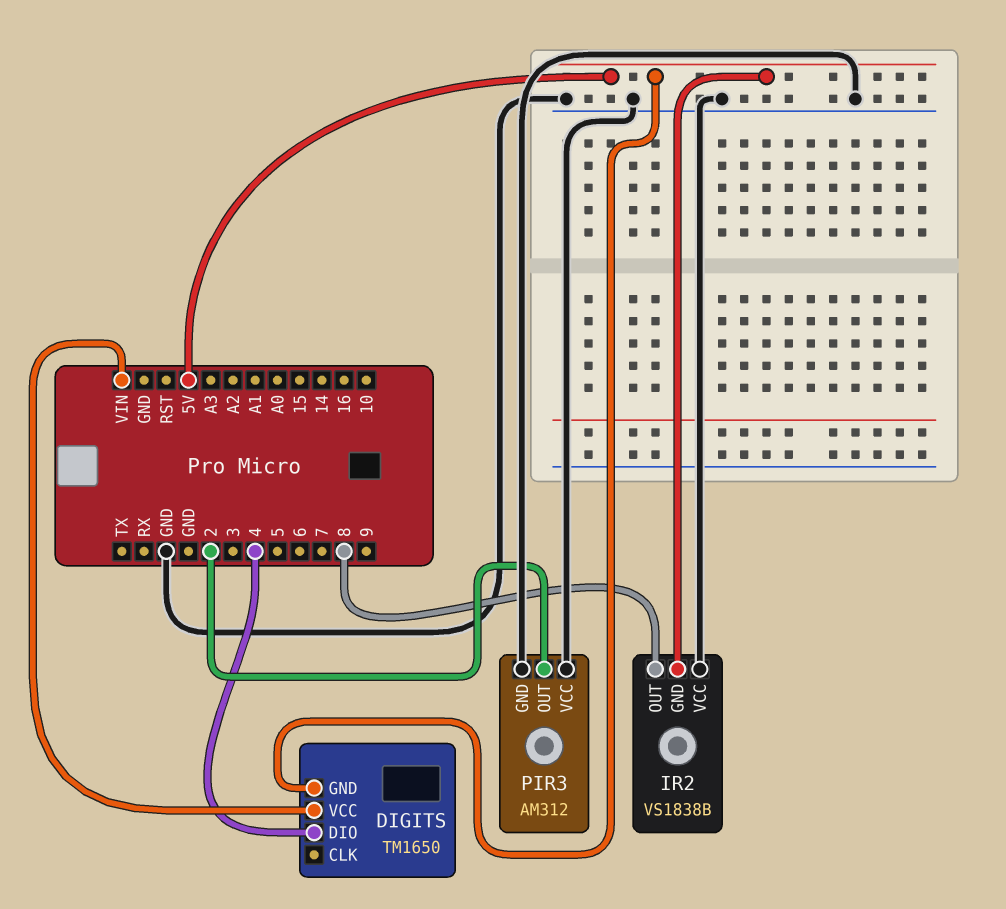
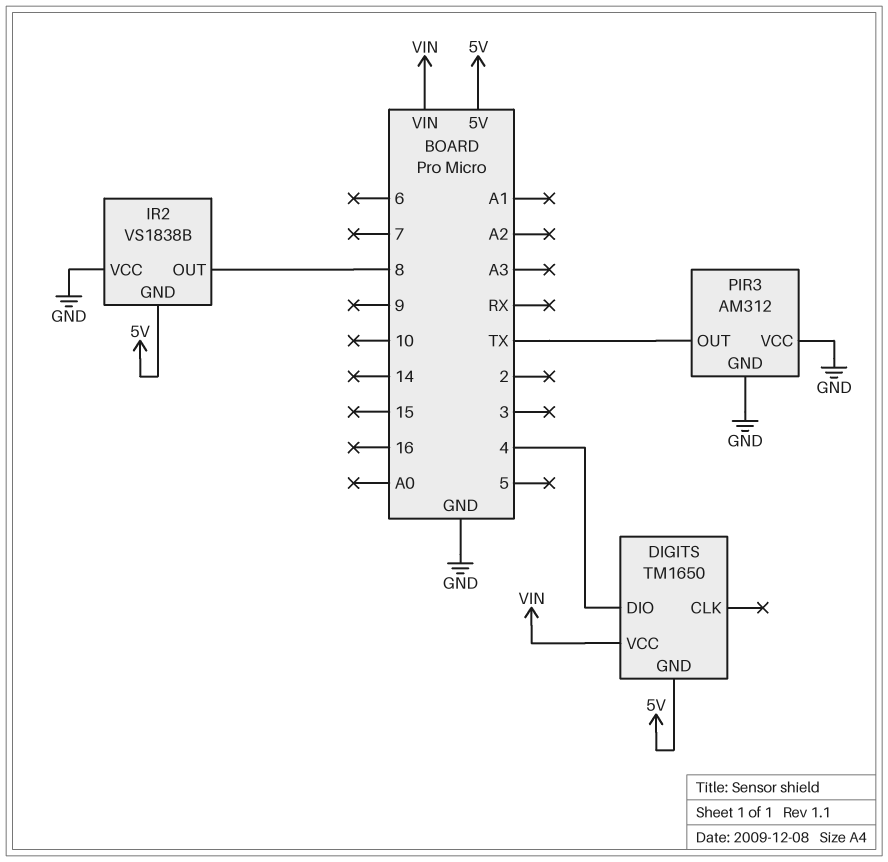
PIR3 pin OUT: 2 -> TX

